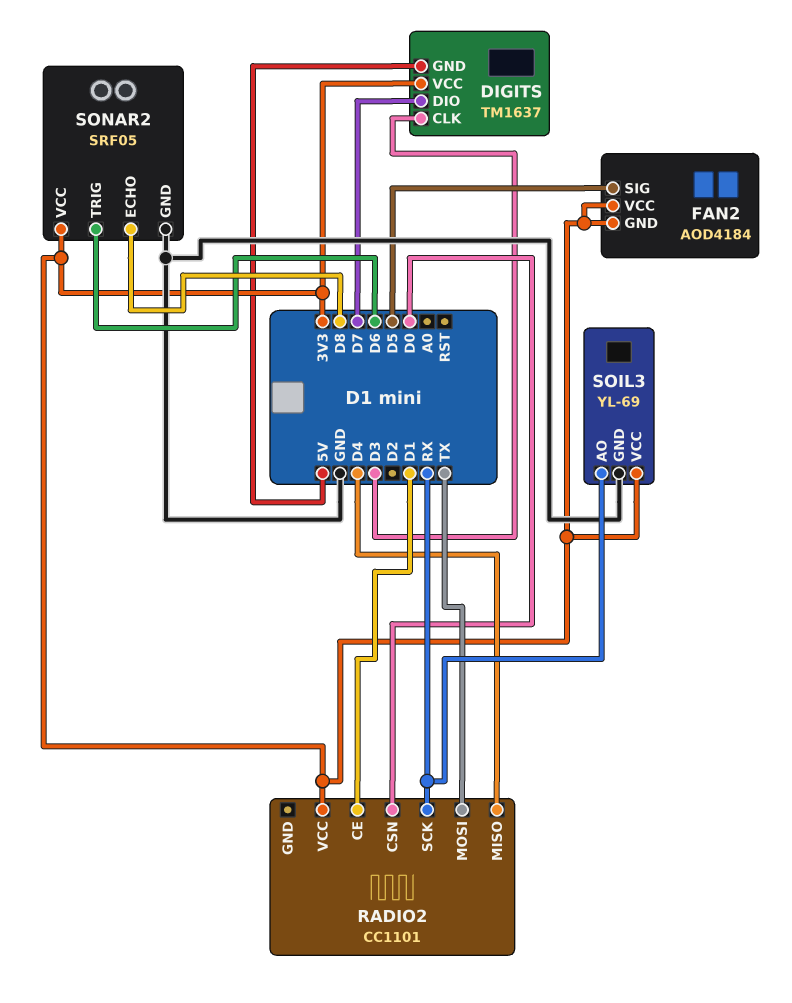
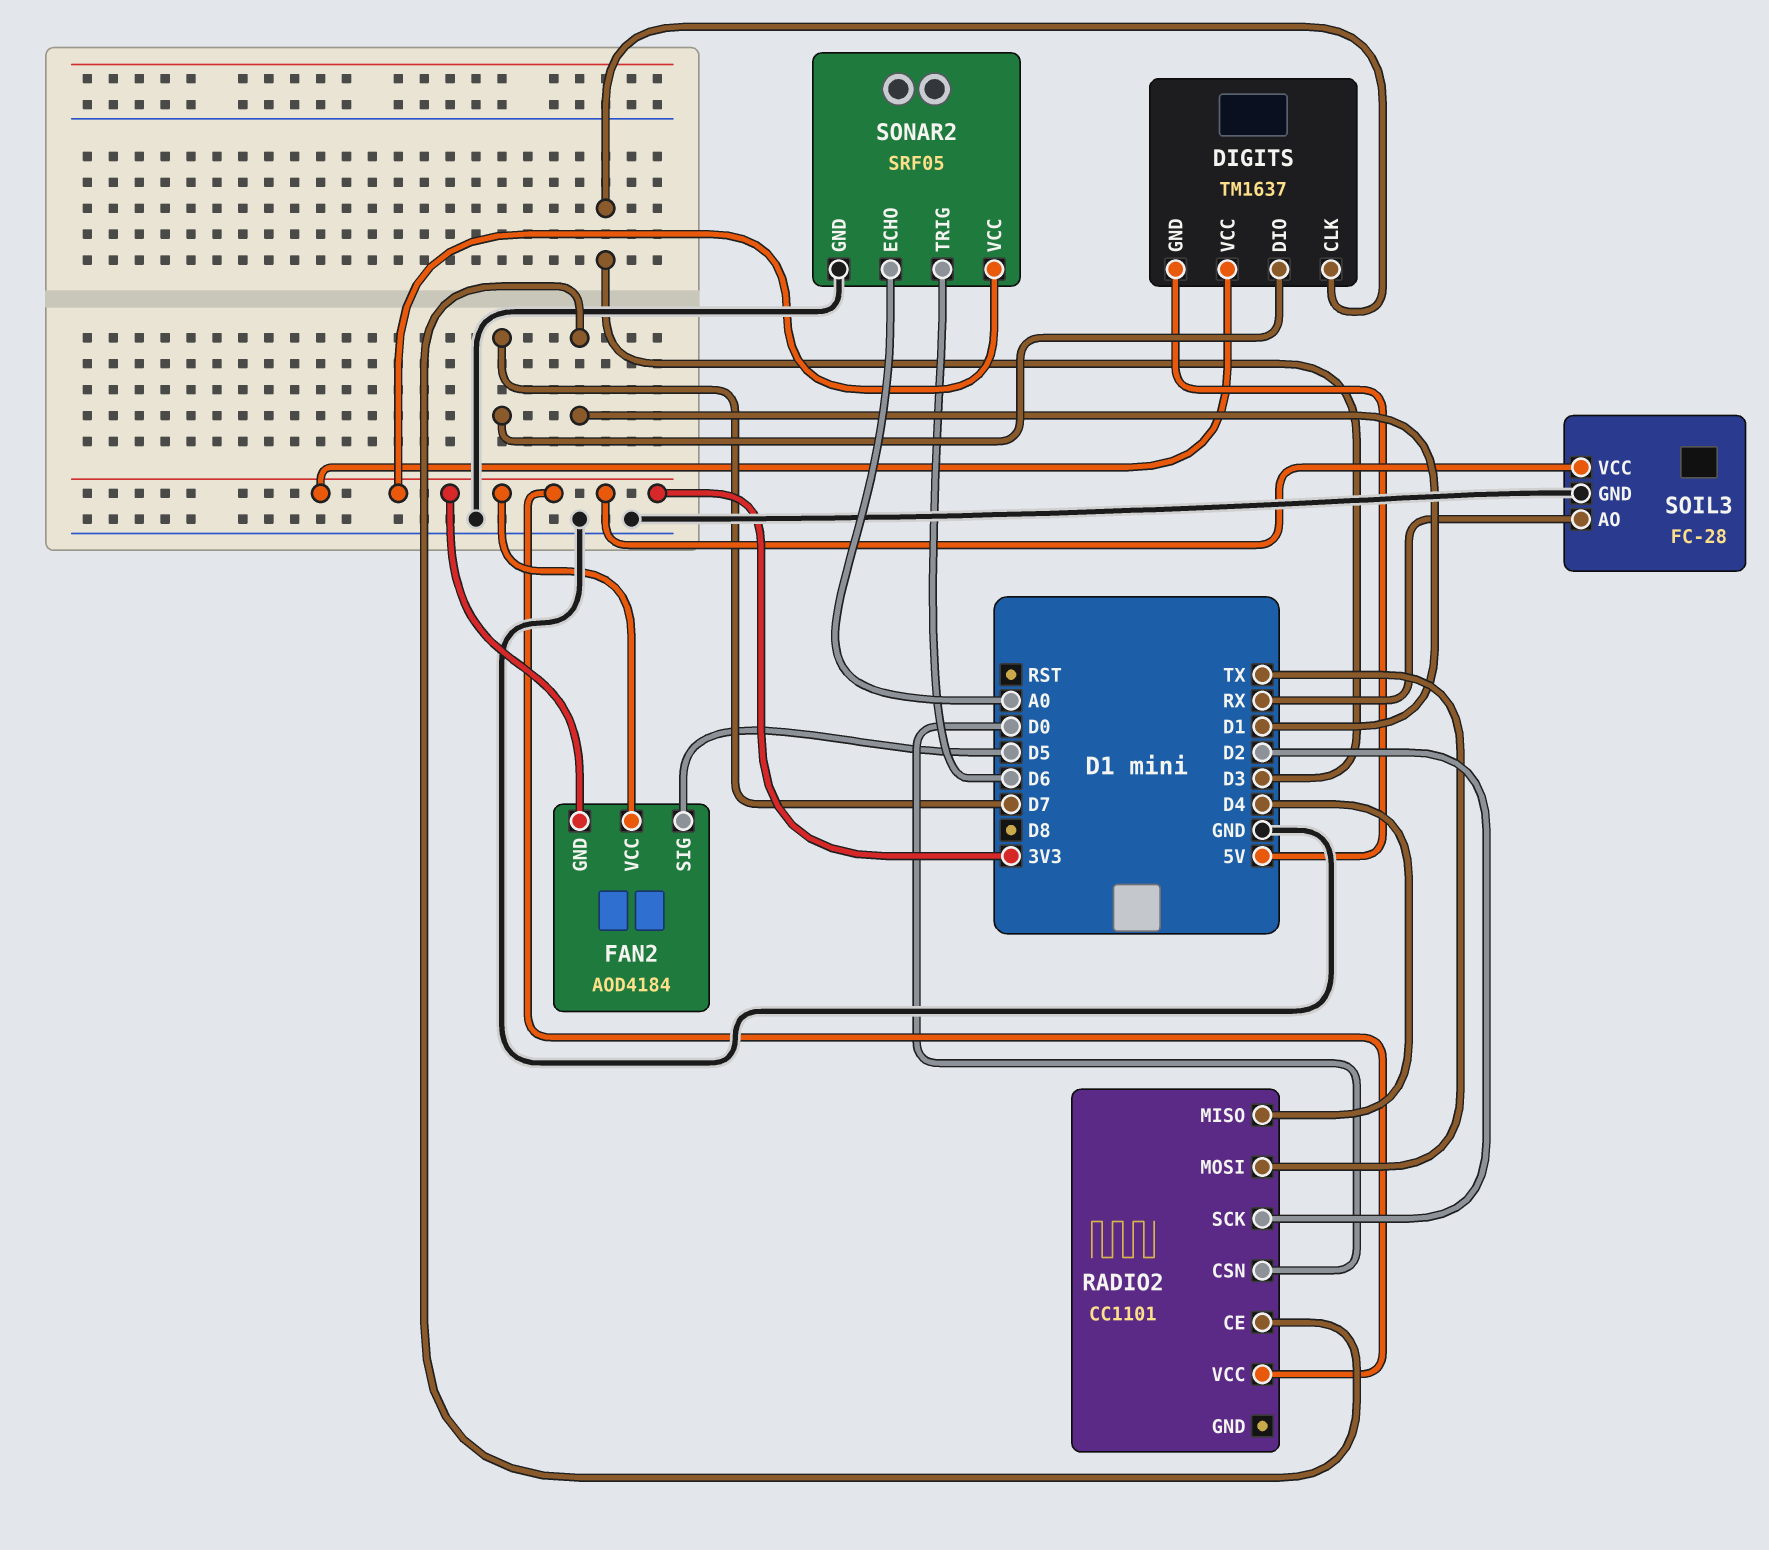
RADIO2 pin SCK: RX -> D2
SOIL3: YL-69 -> FC-28
SONAR2 pin ECHO: D8 -> A0

